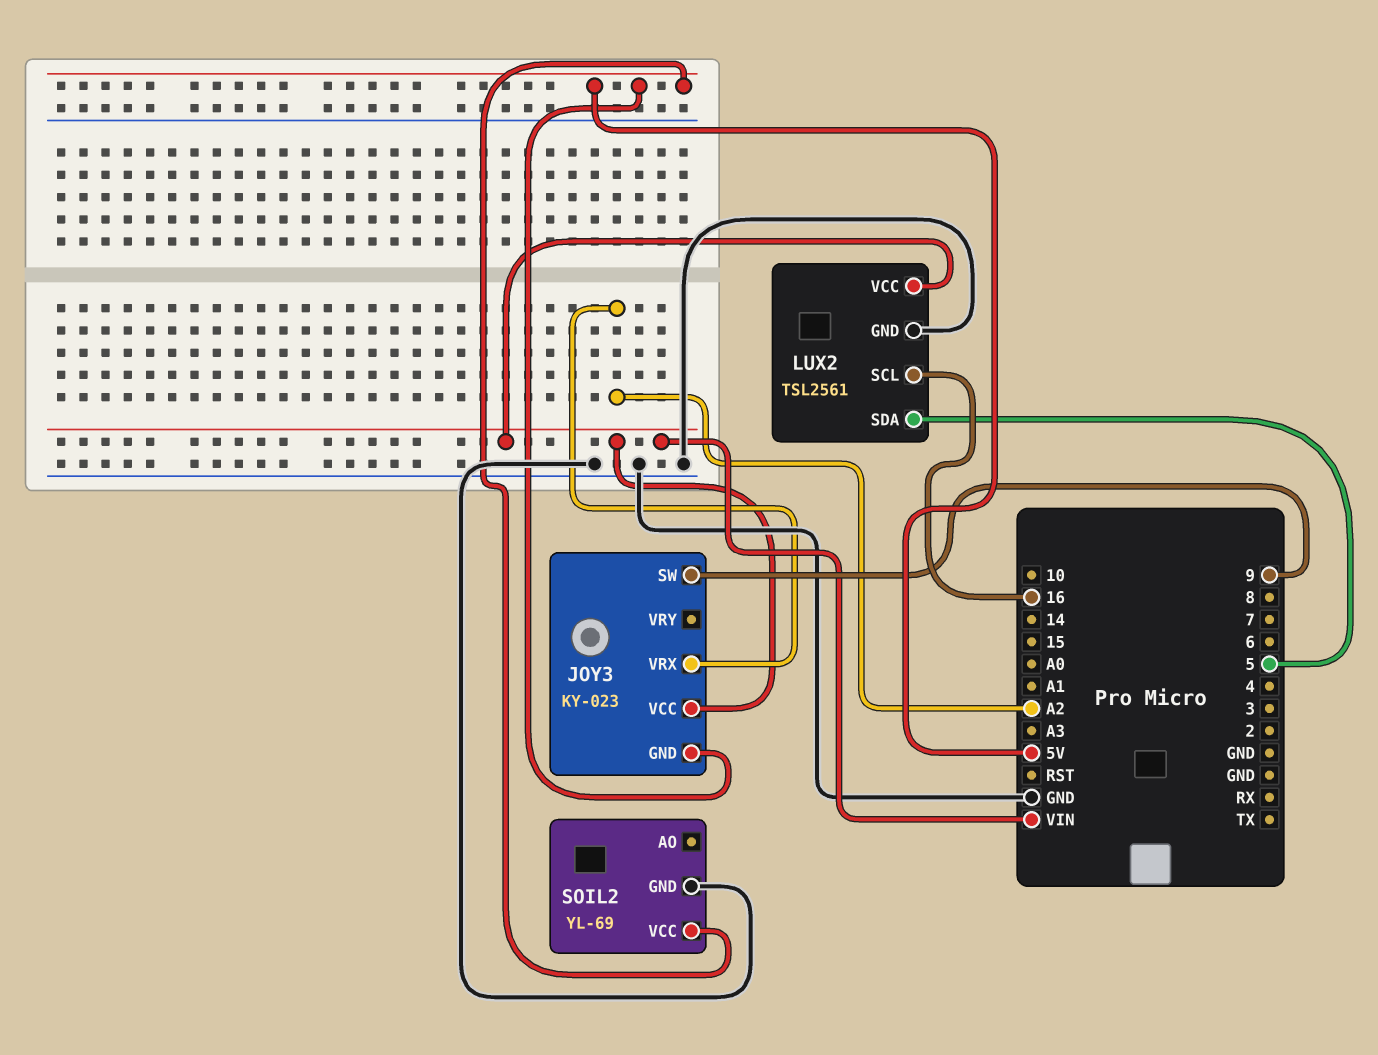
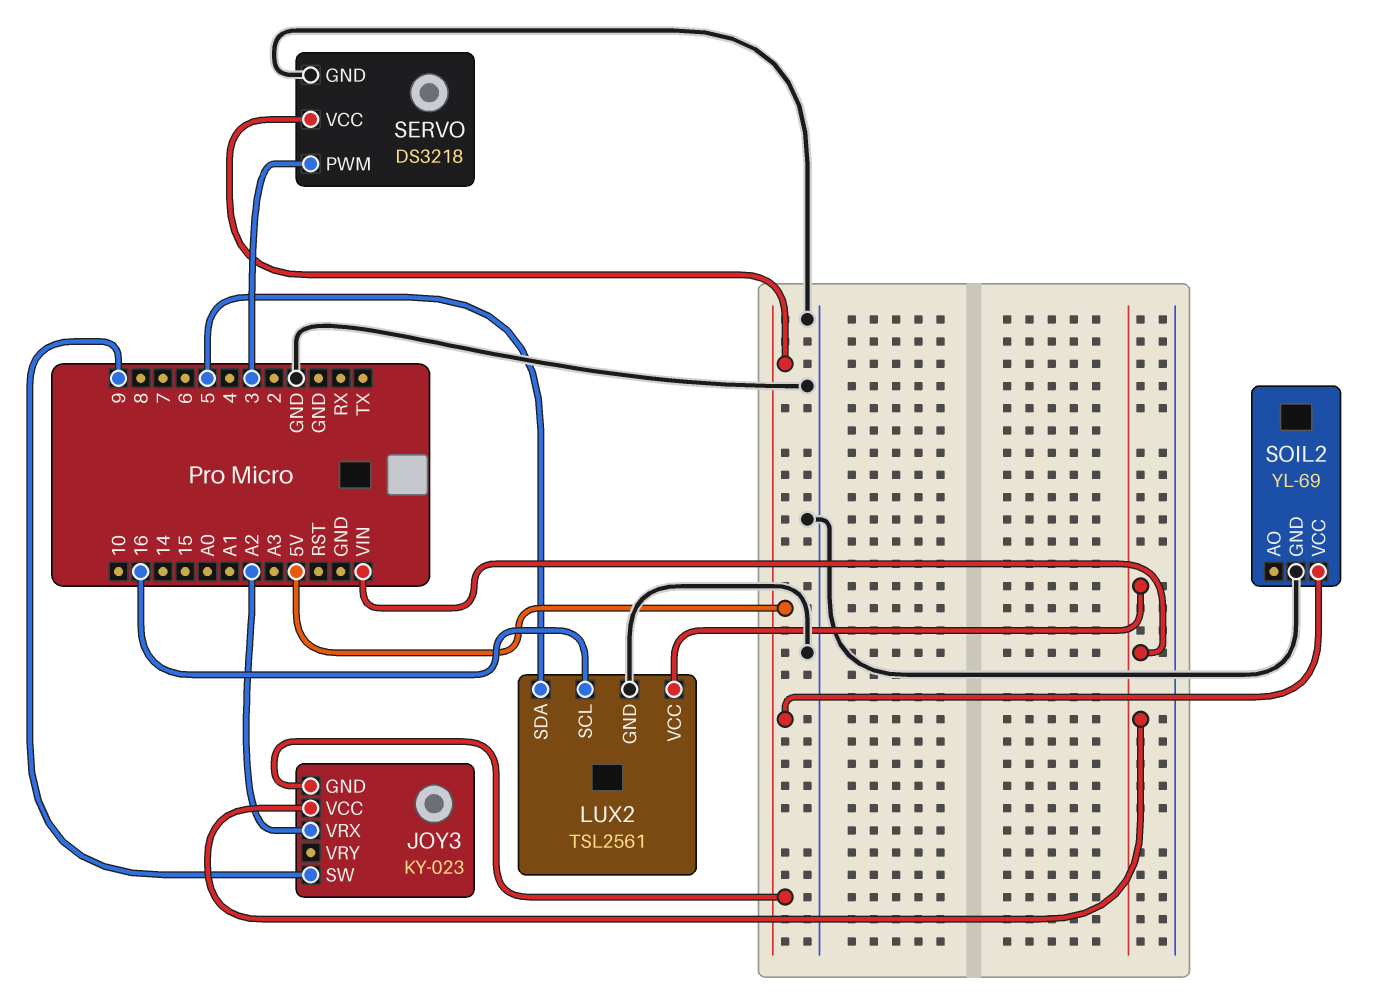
SERVO: none -> DS3218
SERVO pin GND: none -> GND
SERVO pin PWM: none -> 3
SERVO pin VCC: none -> 5V

